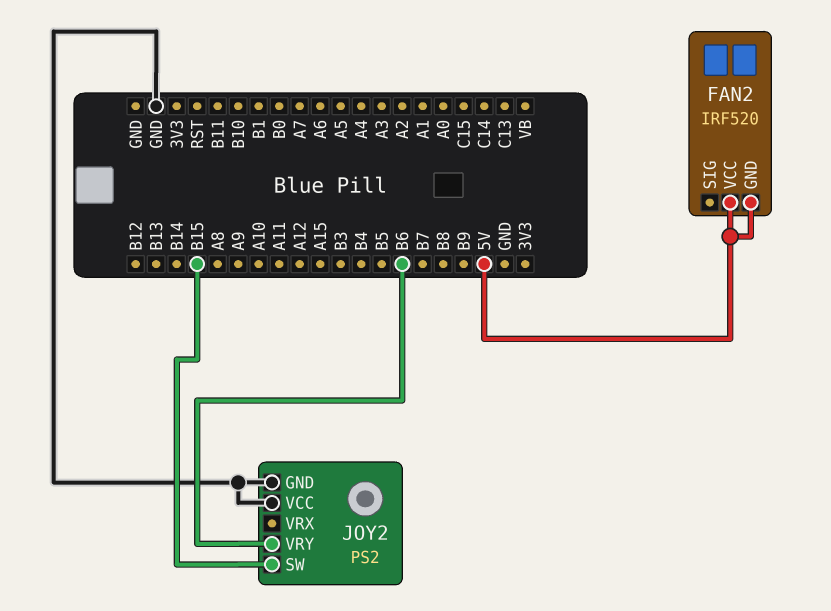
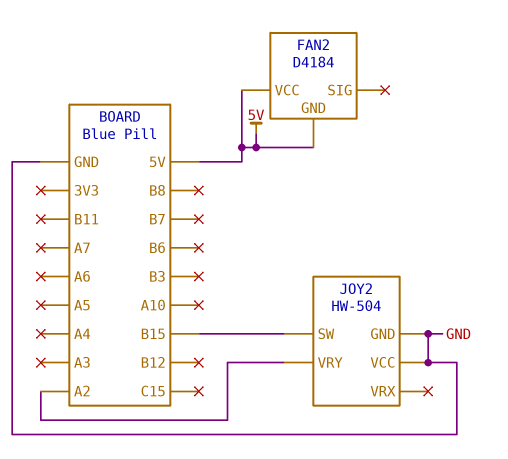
FAN2: IRF520 -> D4184
JOY2: PS2 -> HW-504
JOY2 pin VRY: B6 -> A2

